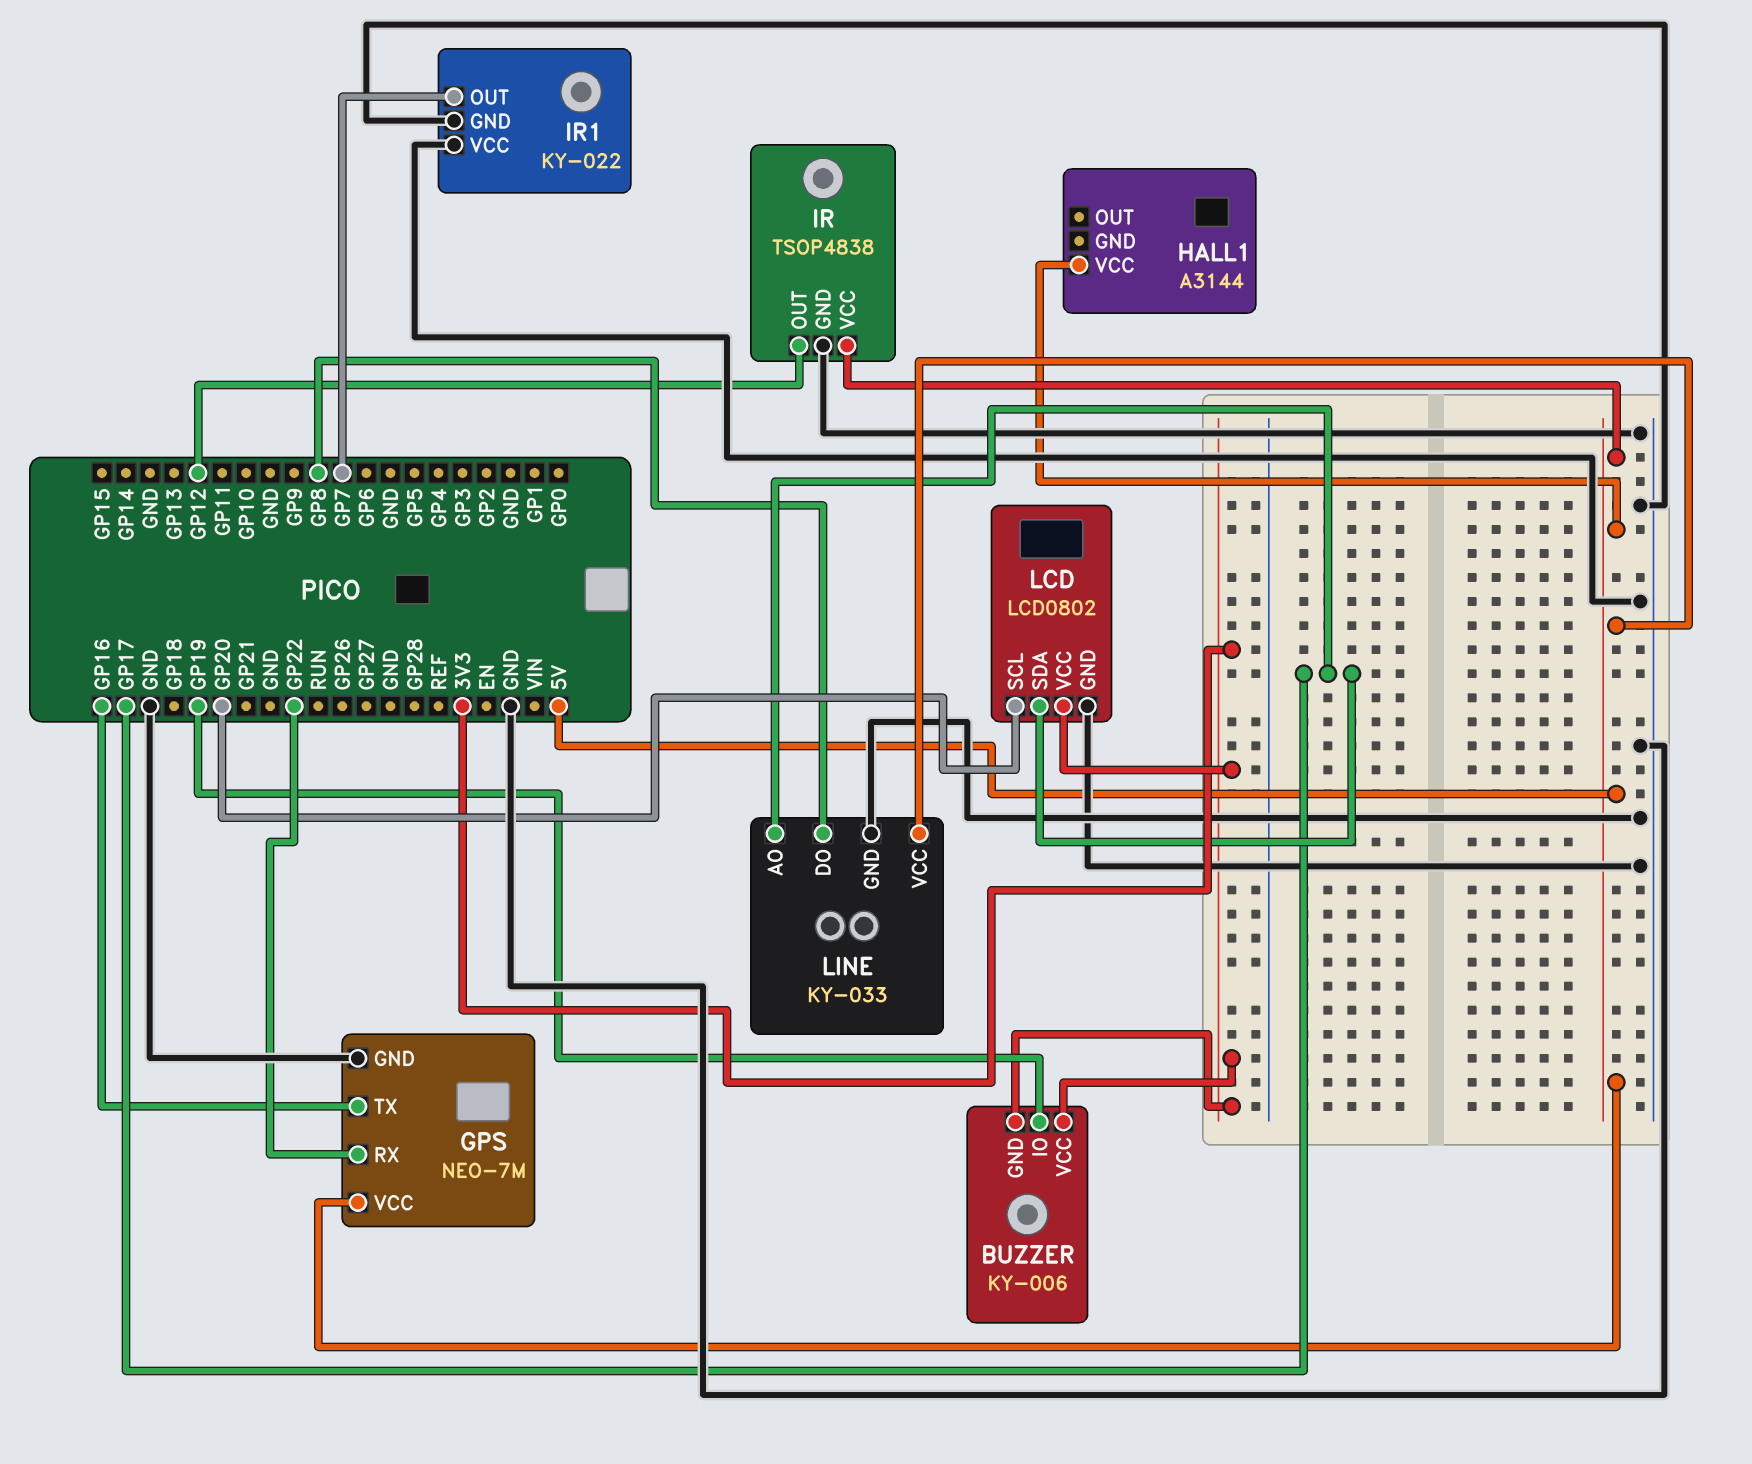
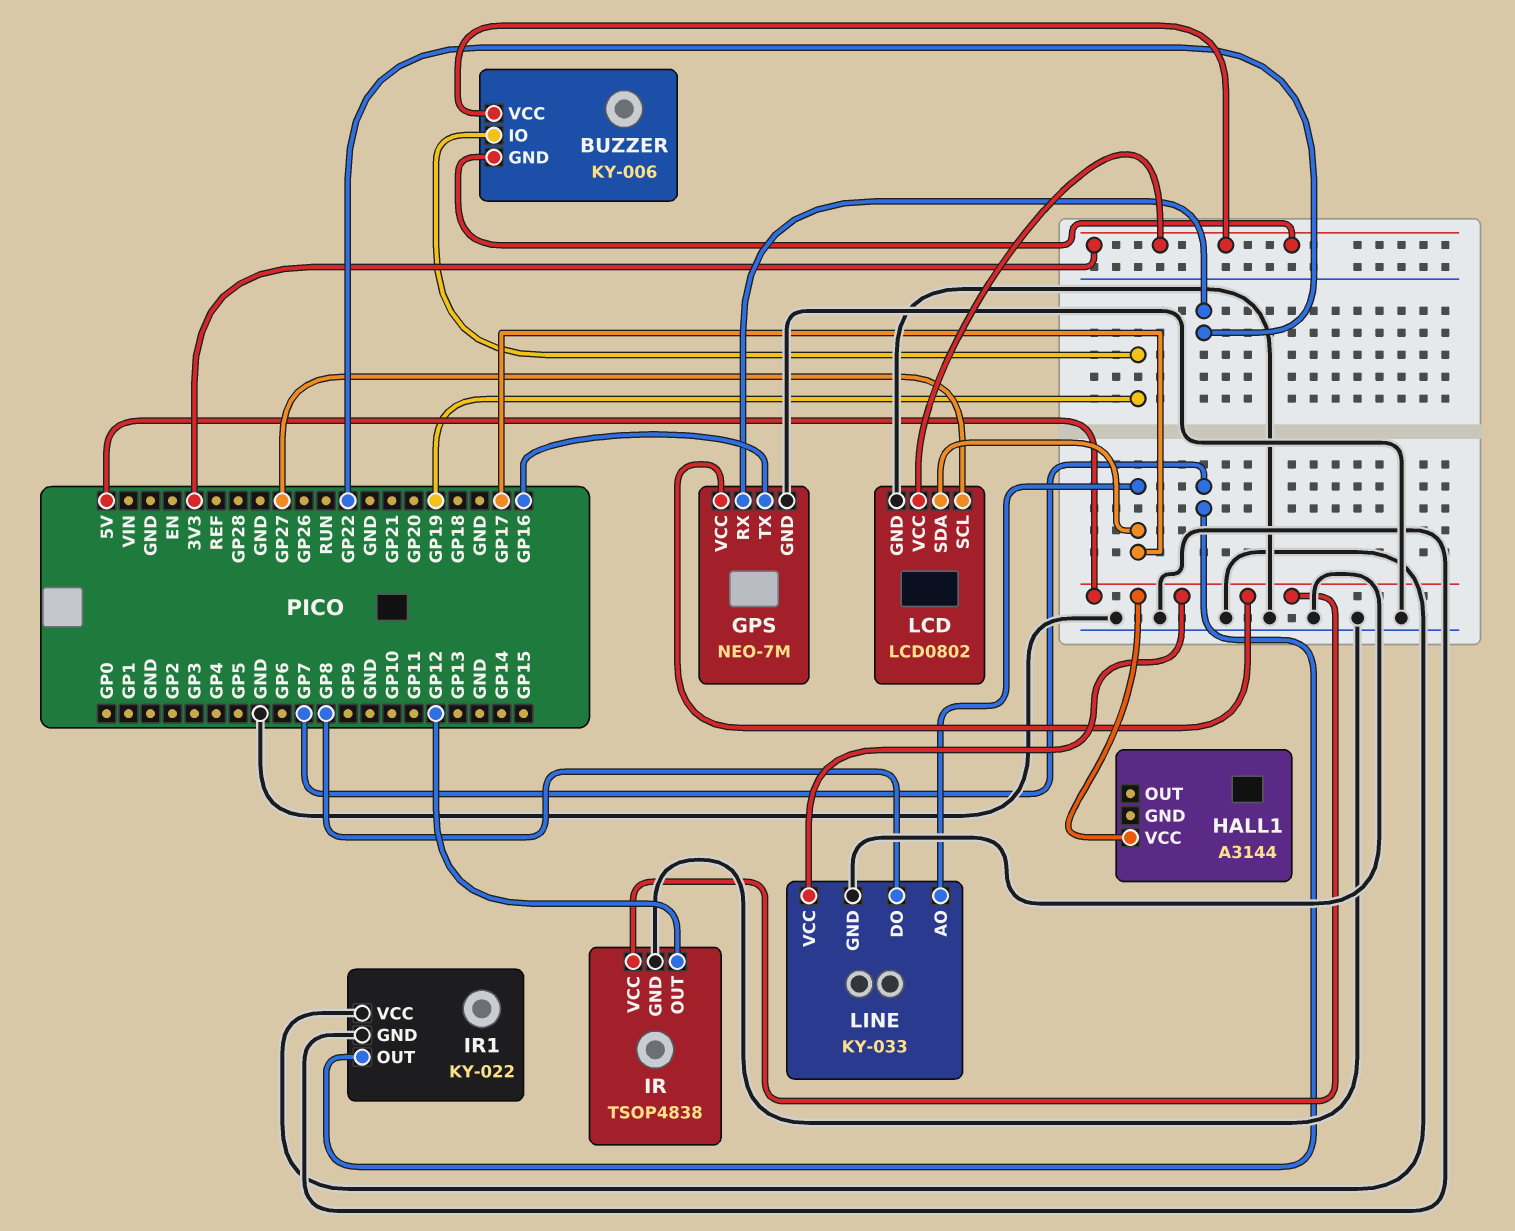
LCD pin SCL: GP20 -> GP27

